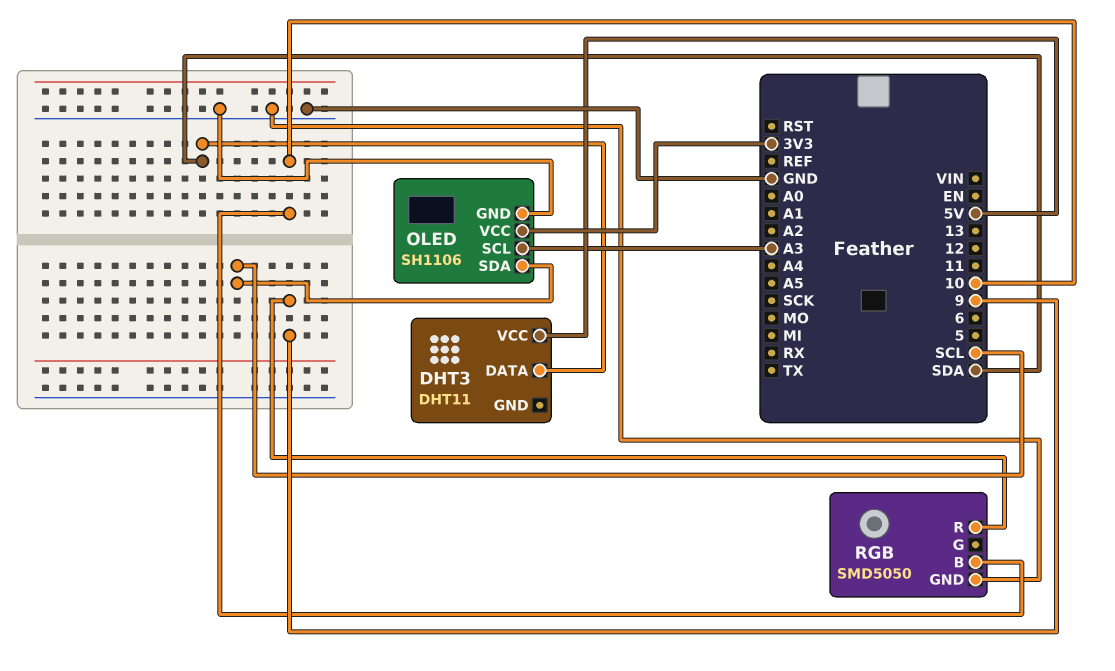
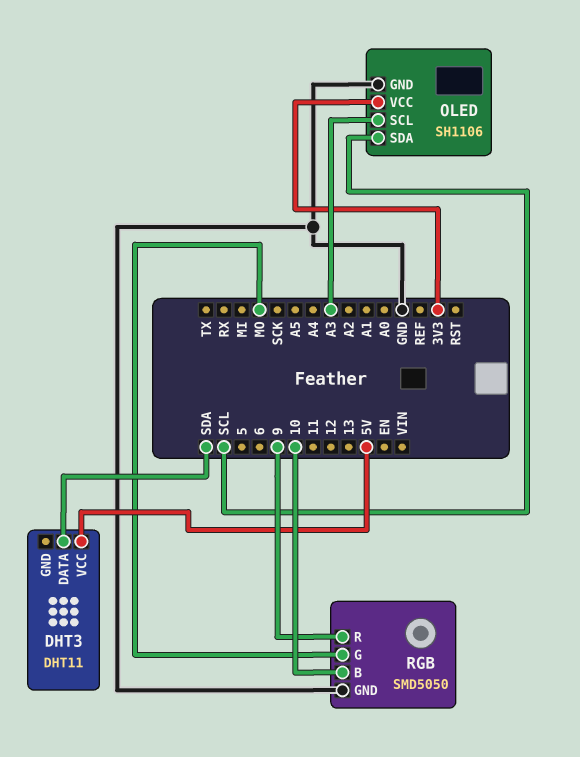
RGB pin G: none -> MO

